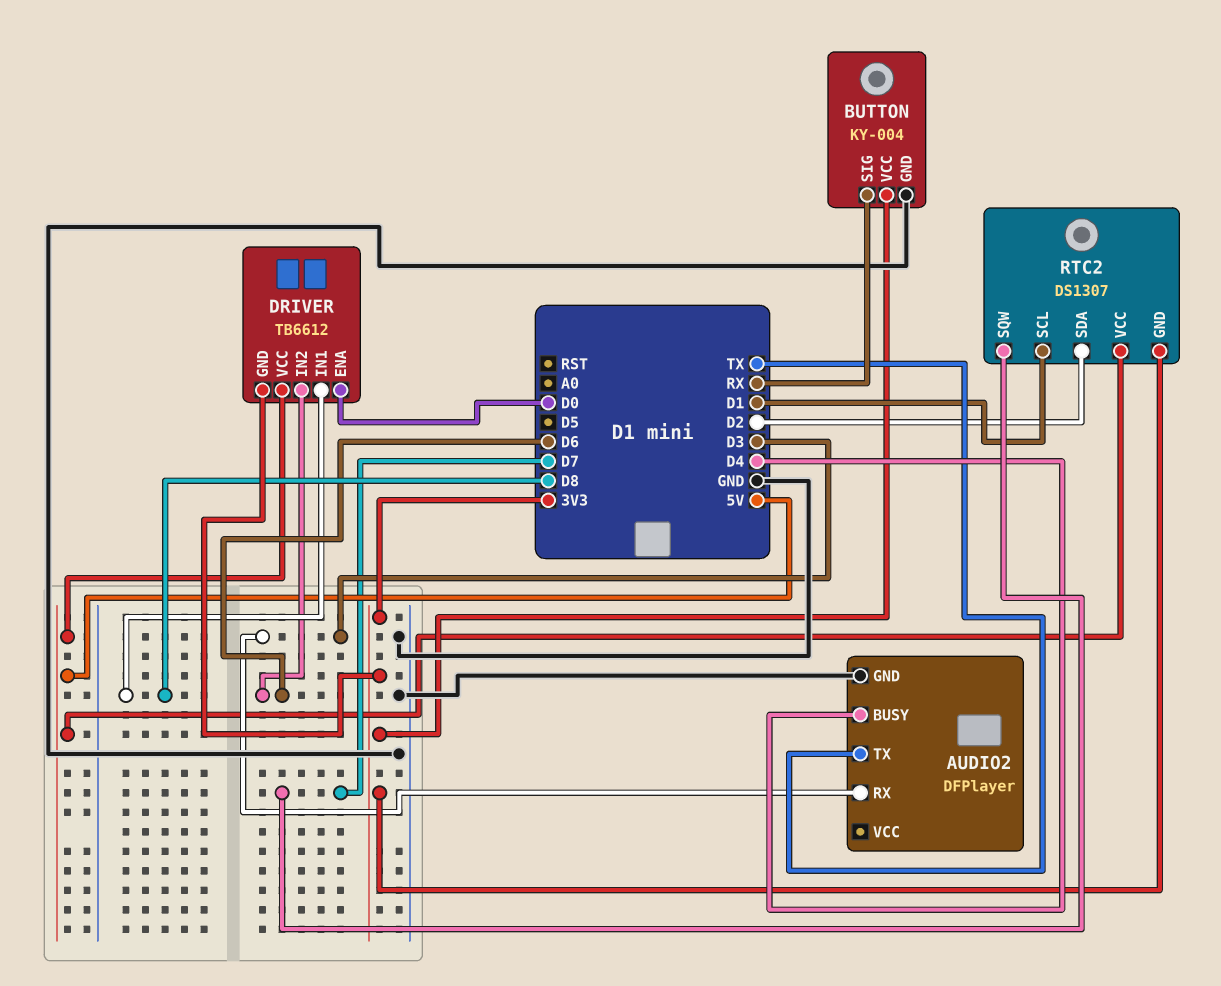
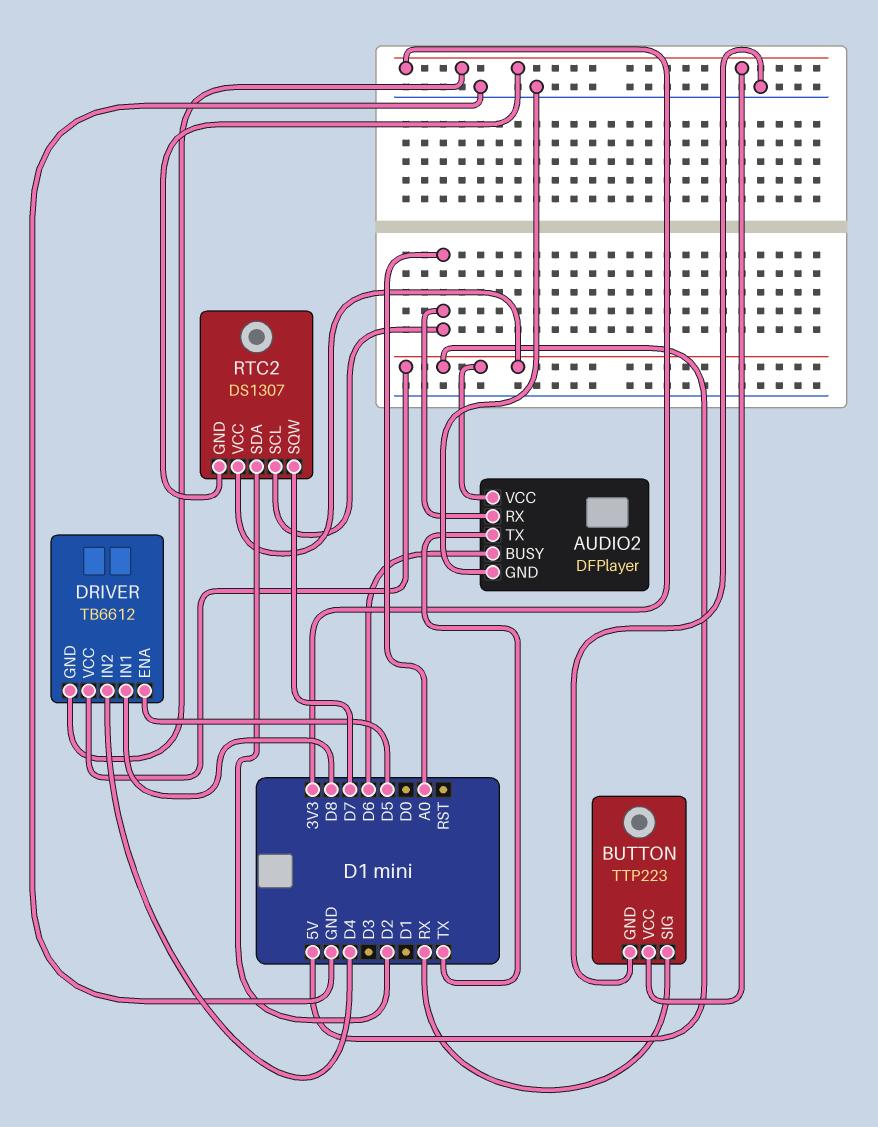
AUDIO2 pin BUSY: D4 -> D6
AUDIO2 pin RX: D3 -> A0
AUDIO2 pin VCC: none -> 5V
BUTTON: KY-004 -> TTP223
DRIVER pin ENA: D0 -> D5
DRIVER pin IN2: D6 -> D4
RTC2 pin SCL: D1 -> A0

